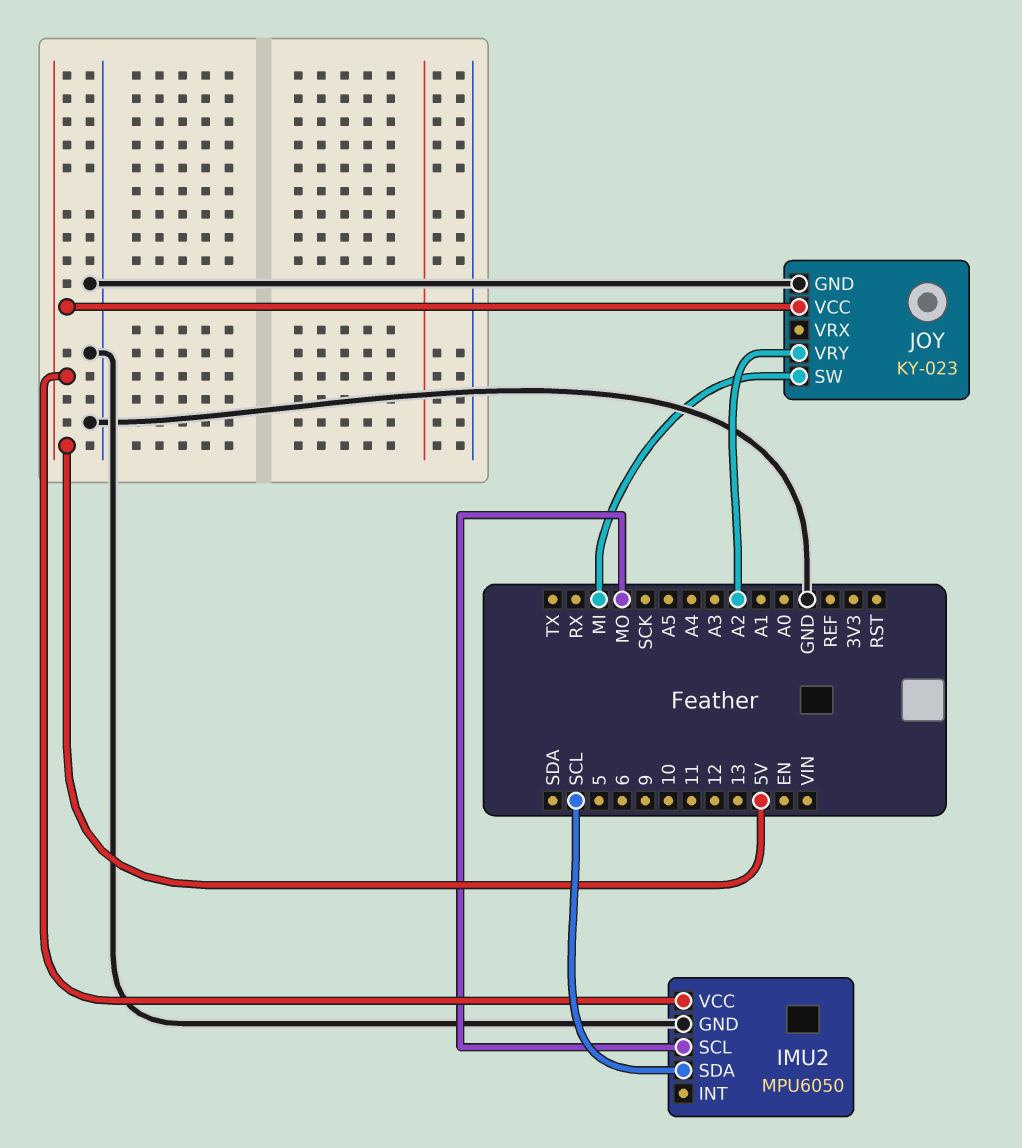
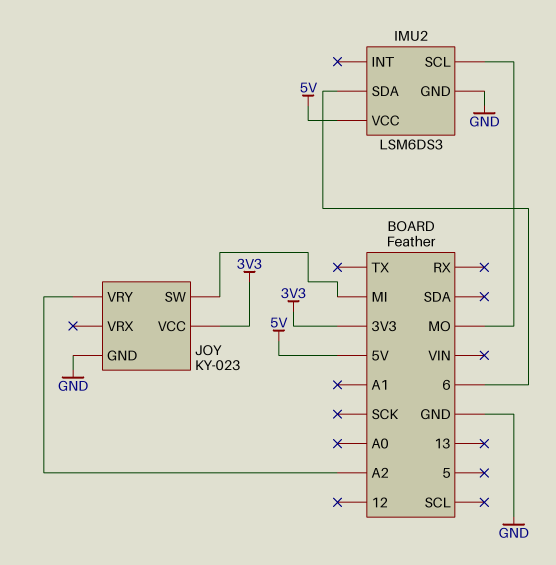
IMU2: MPU6050 -> LSM6DS3
IMU2 pin SDA: SCL -> 6
JOY pin VCC: 5V -> 3V3

